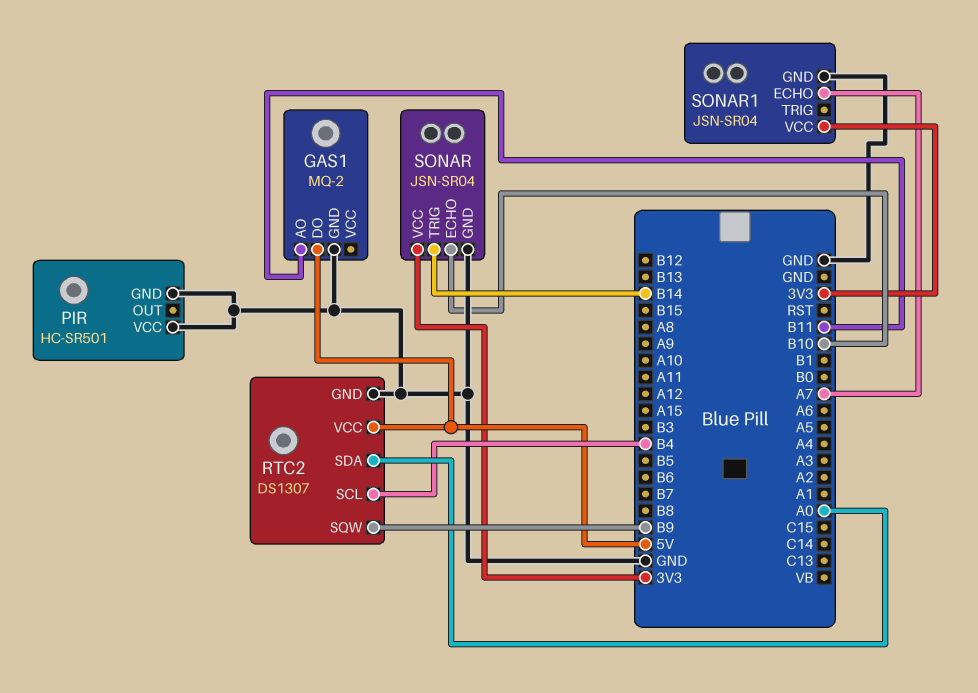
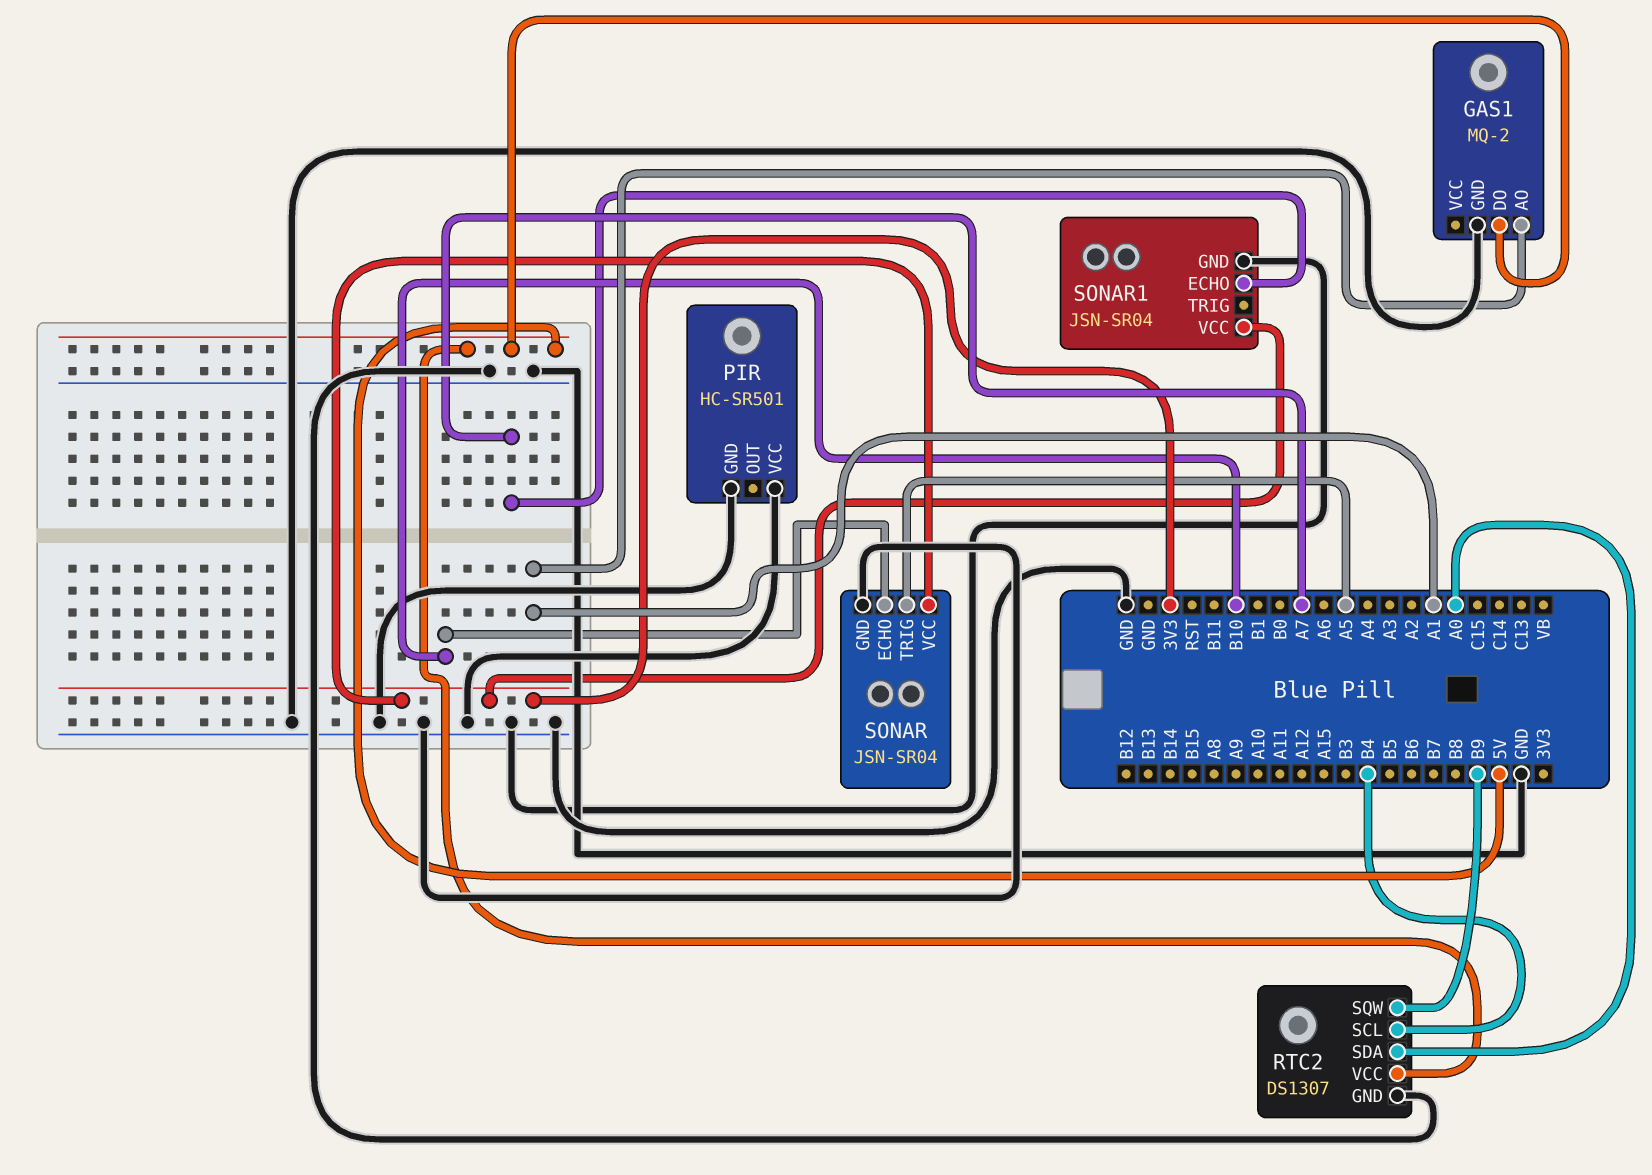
GAS1 pin AO: B11 -> A1
SONAR pin TRIG: B14 -> A5

